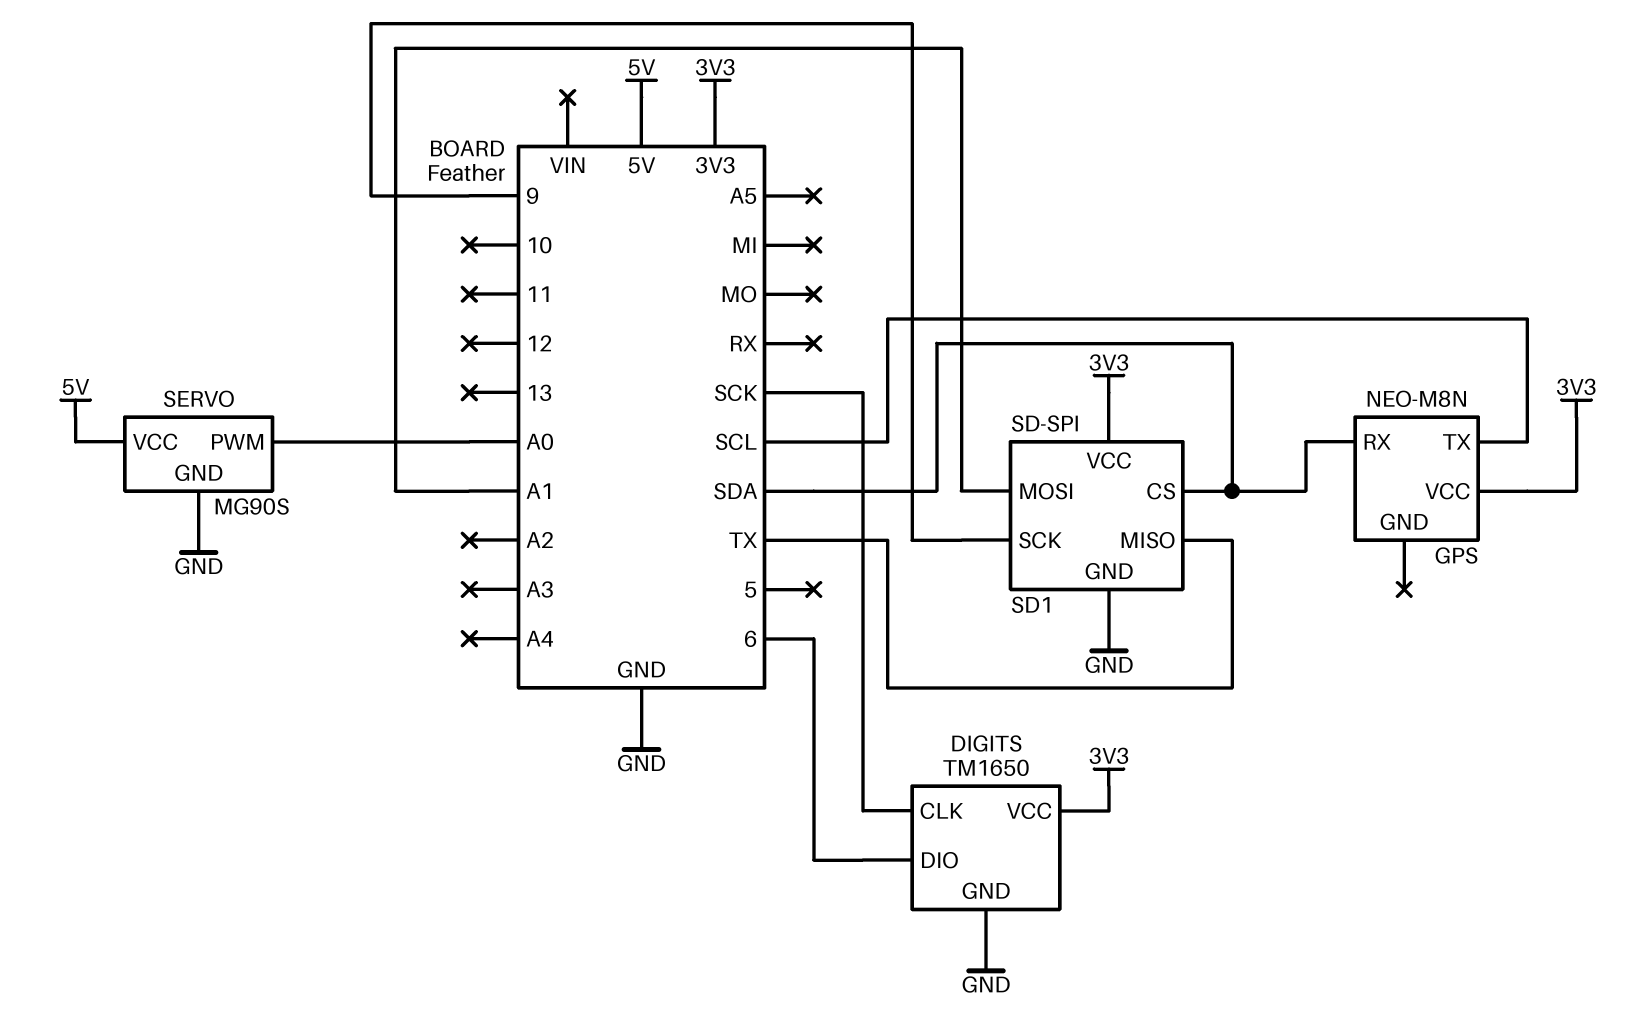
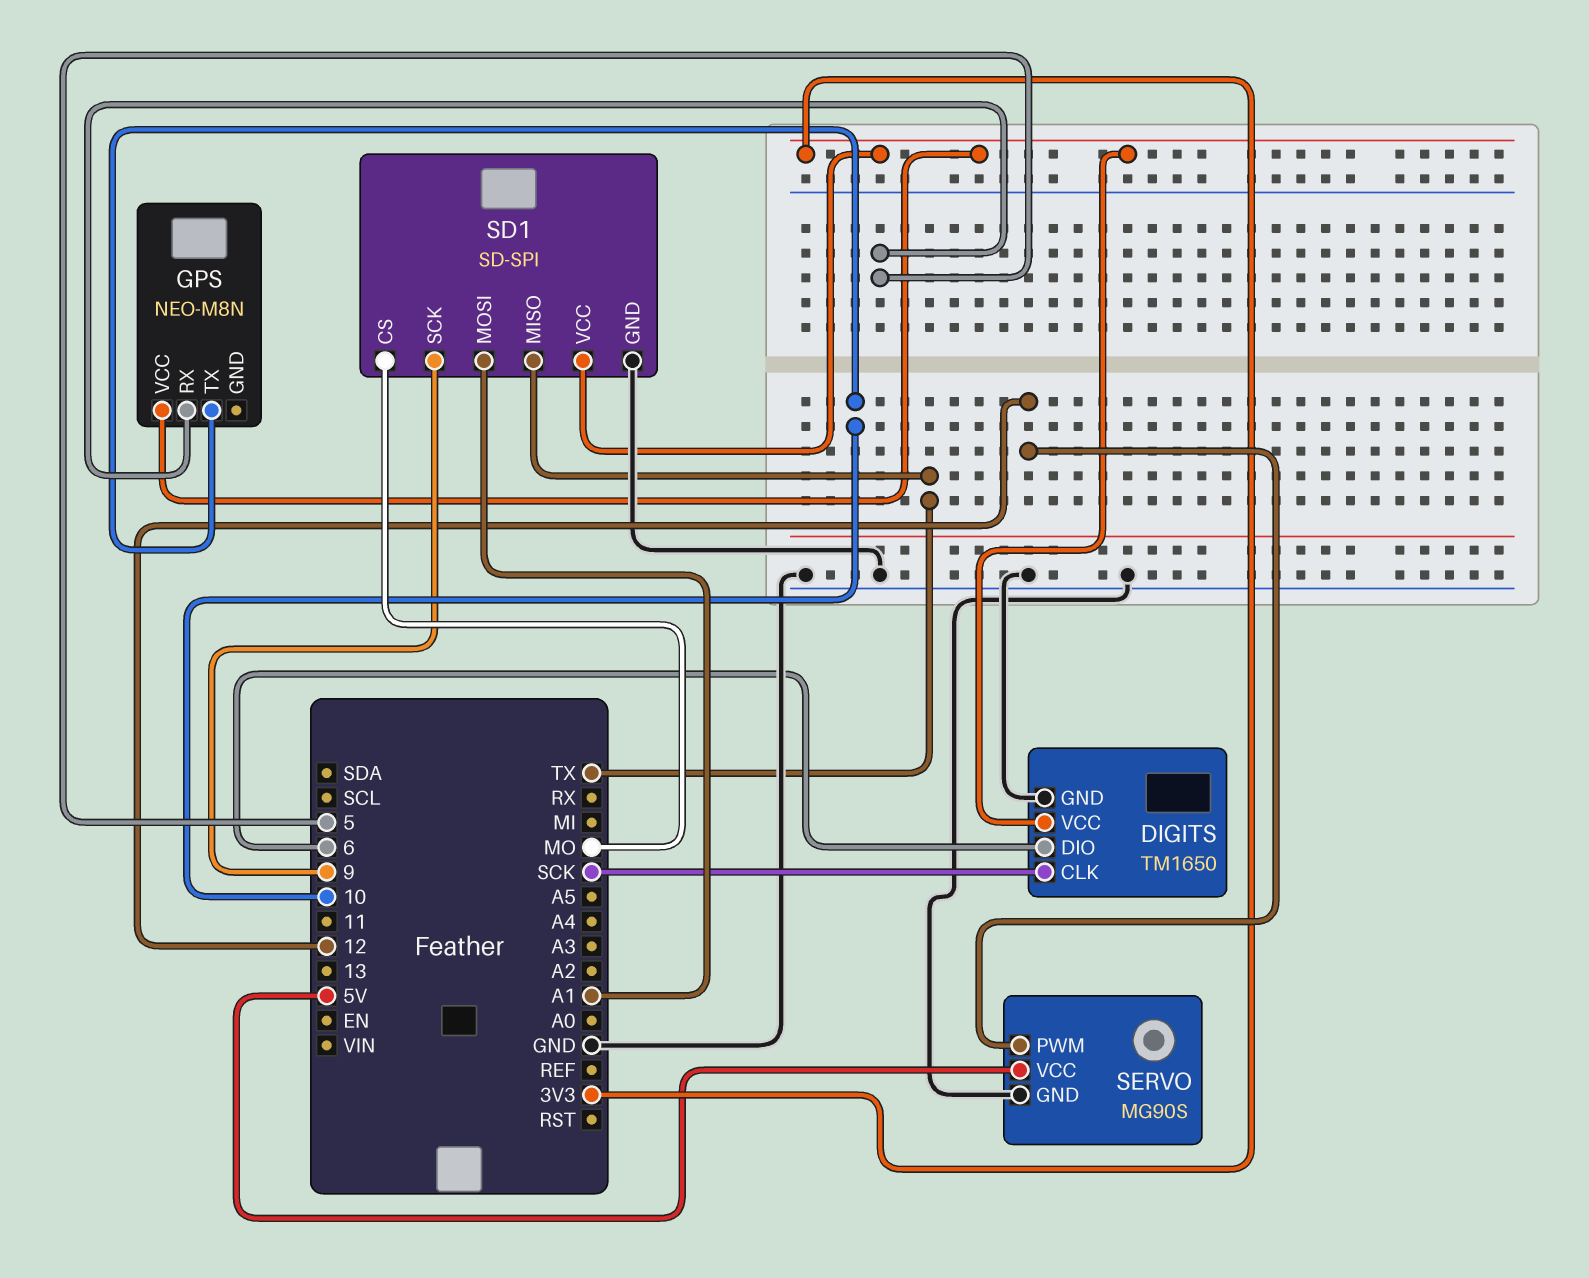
GPS pin RX: SDA -> 5
GPS pin TX: SCL -> 10
SD1 pin CS: SDA -> MO
SERVO pin PWM: A0 -> 12

